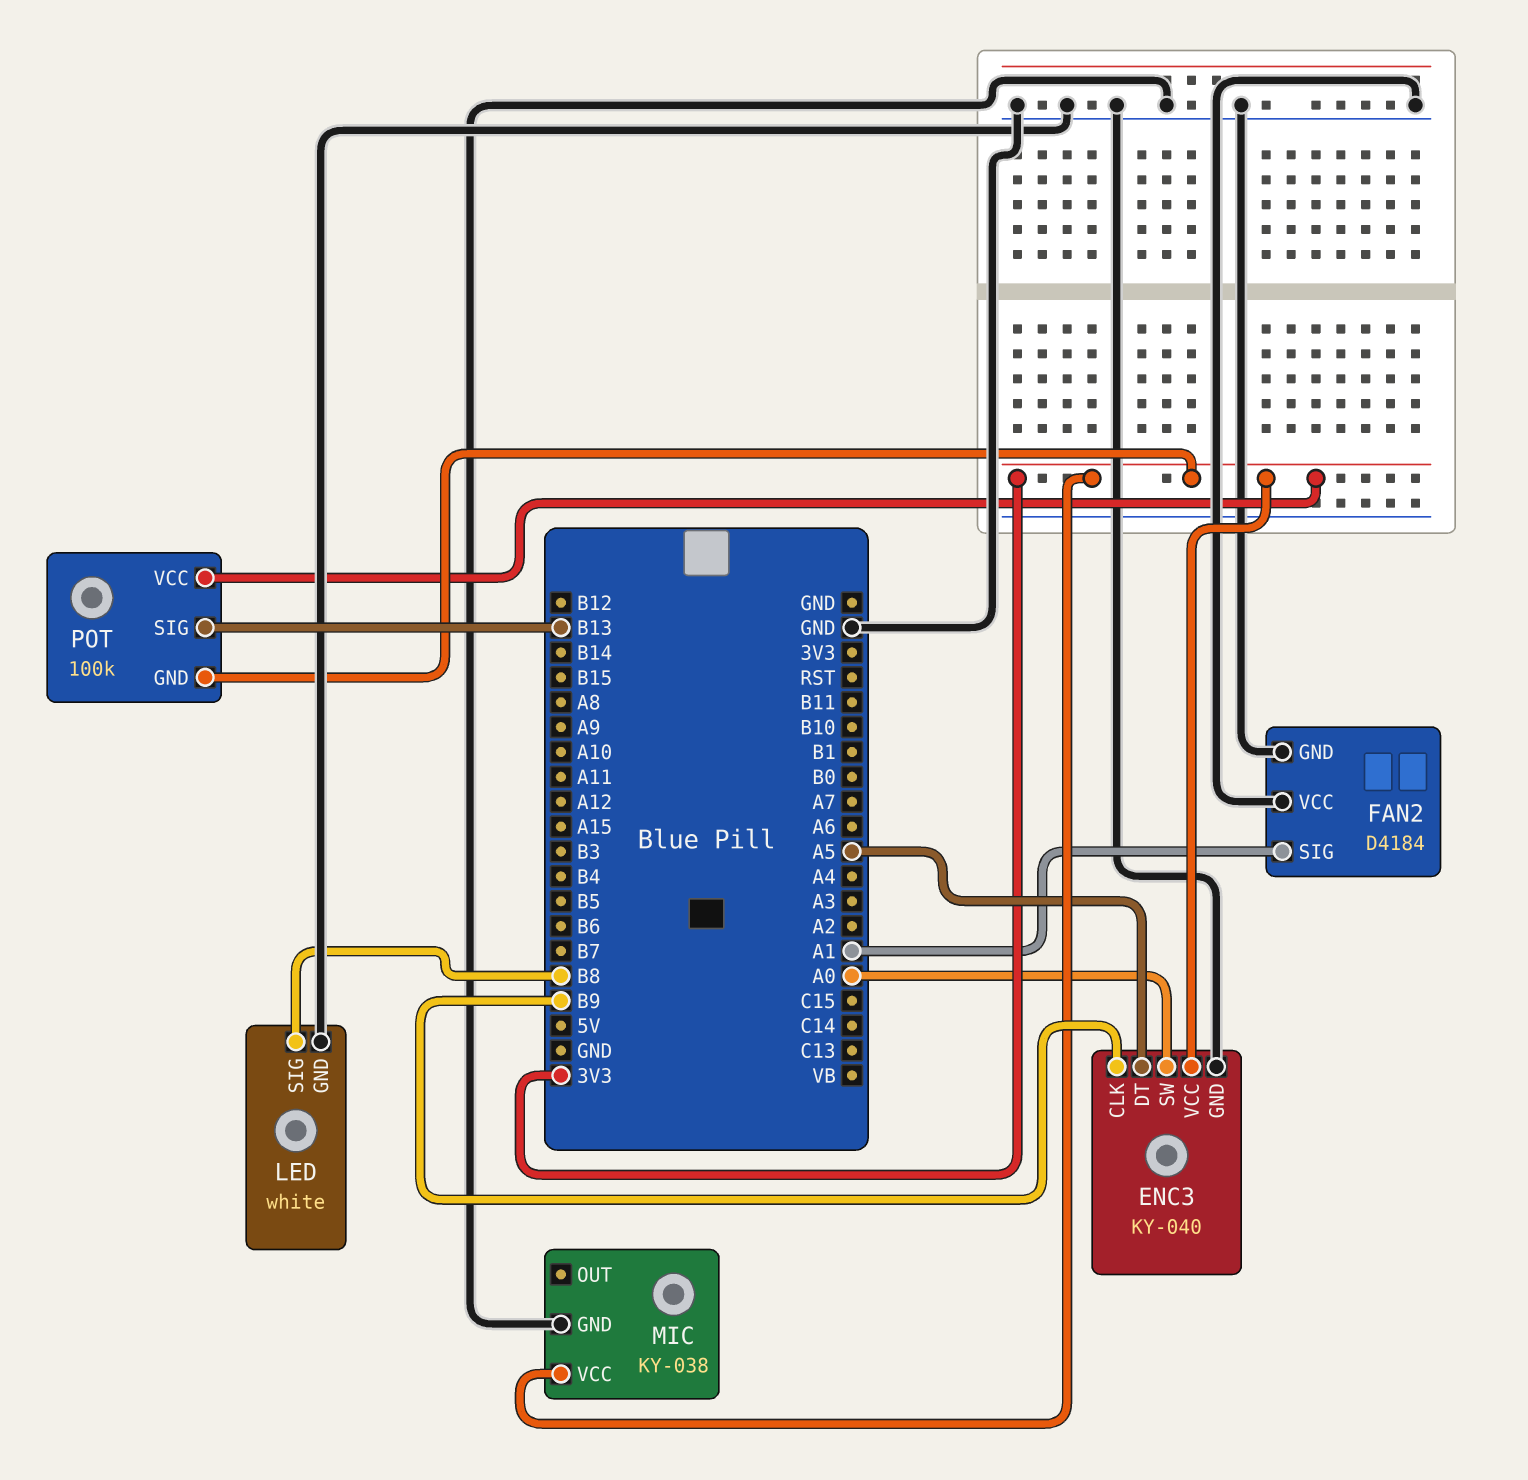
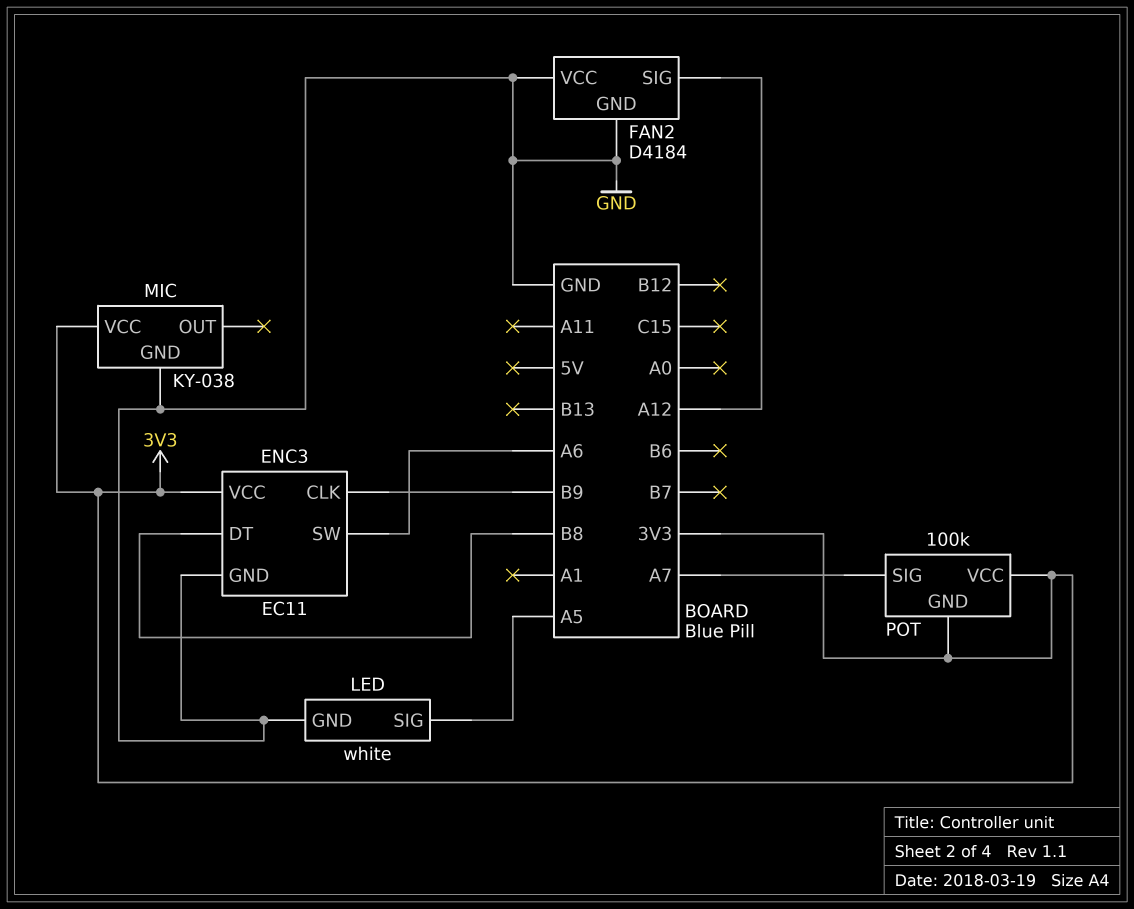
ENC3: KY-040 -> EC11
ENC3 pin DT: A5 -> B8
ENC3 pin SW: A0 -> A6
FAN2 pin SIG: A1 -> A12
LED pin SIG: B8 -> A5
POT pin SIG: B13 -> A7

